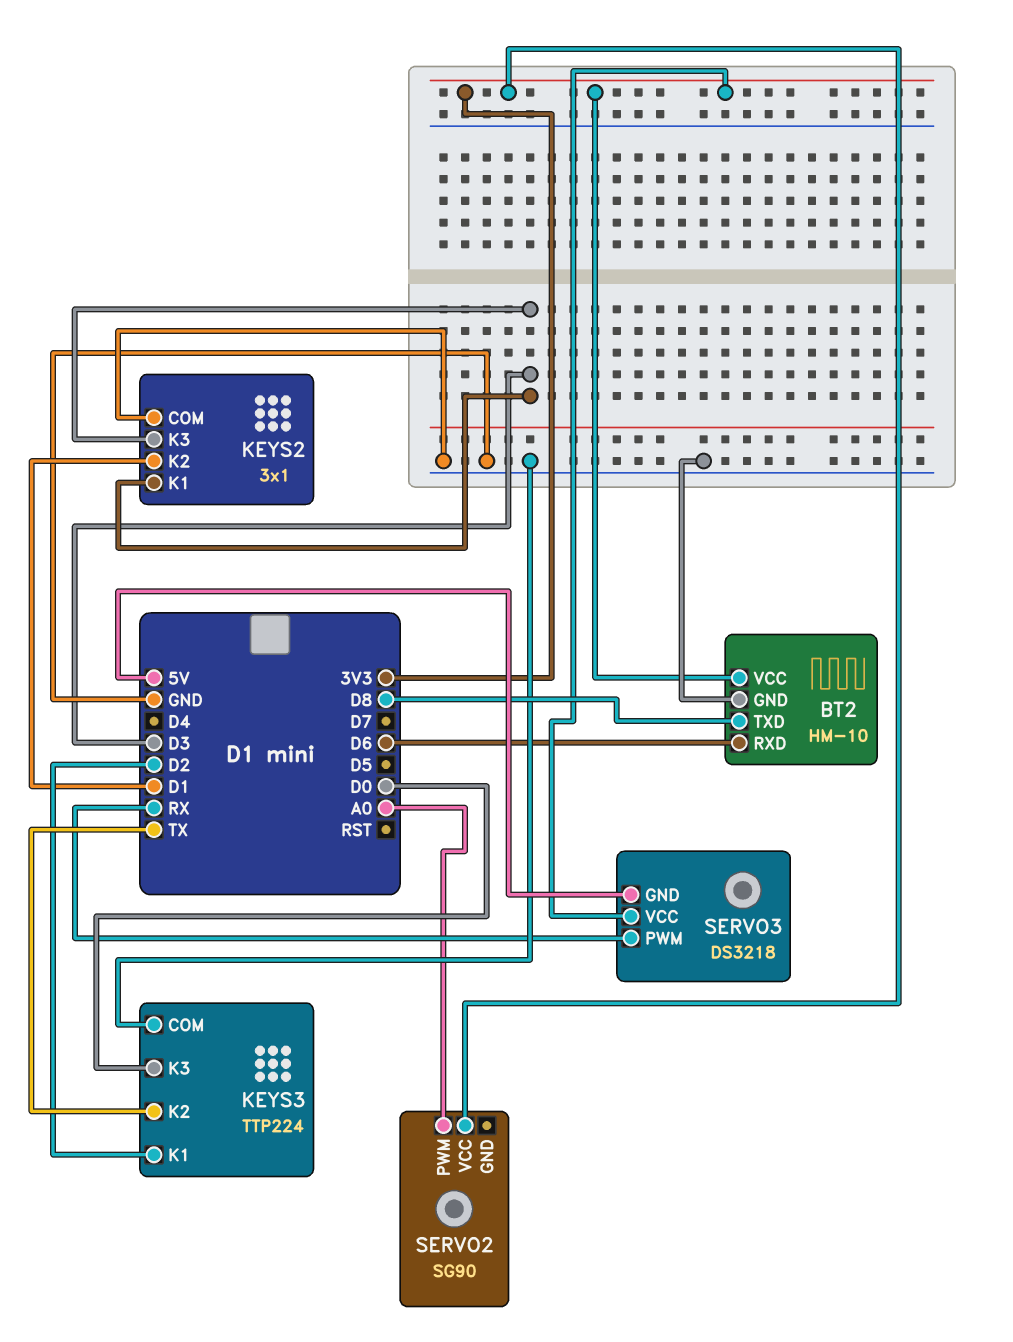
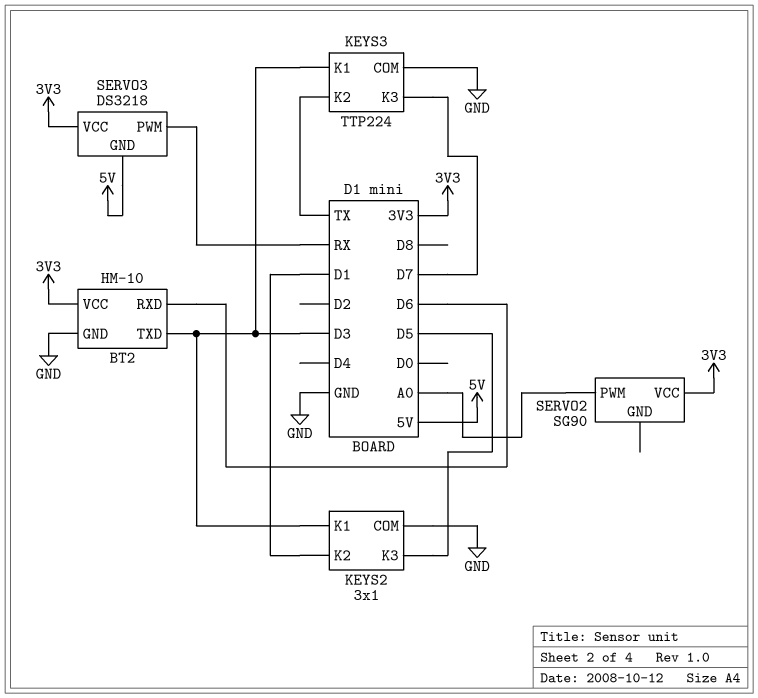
BT2 pin TXD: D8 -> D3
KEYS2 pin K3: D3 -> D5
KEYS3 pin K1: D2 -> D3
KEYS3 pin K3: D0 -> D7

